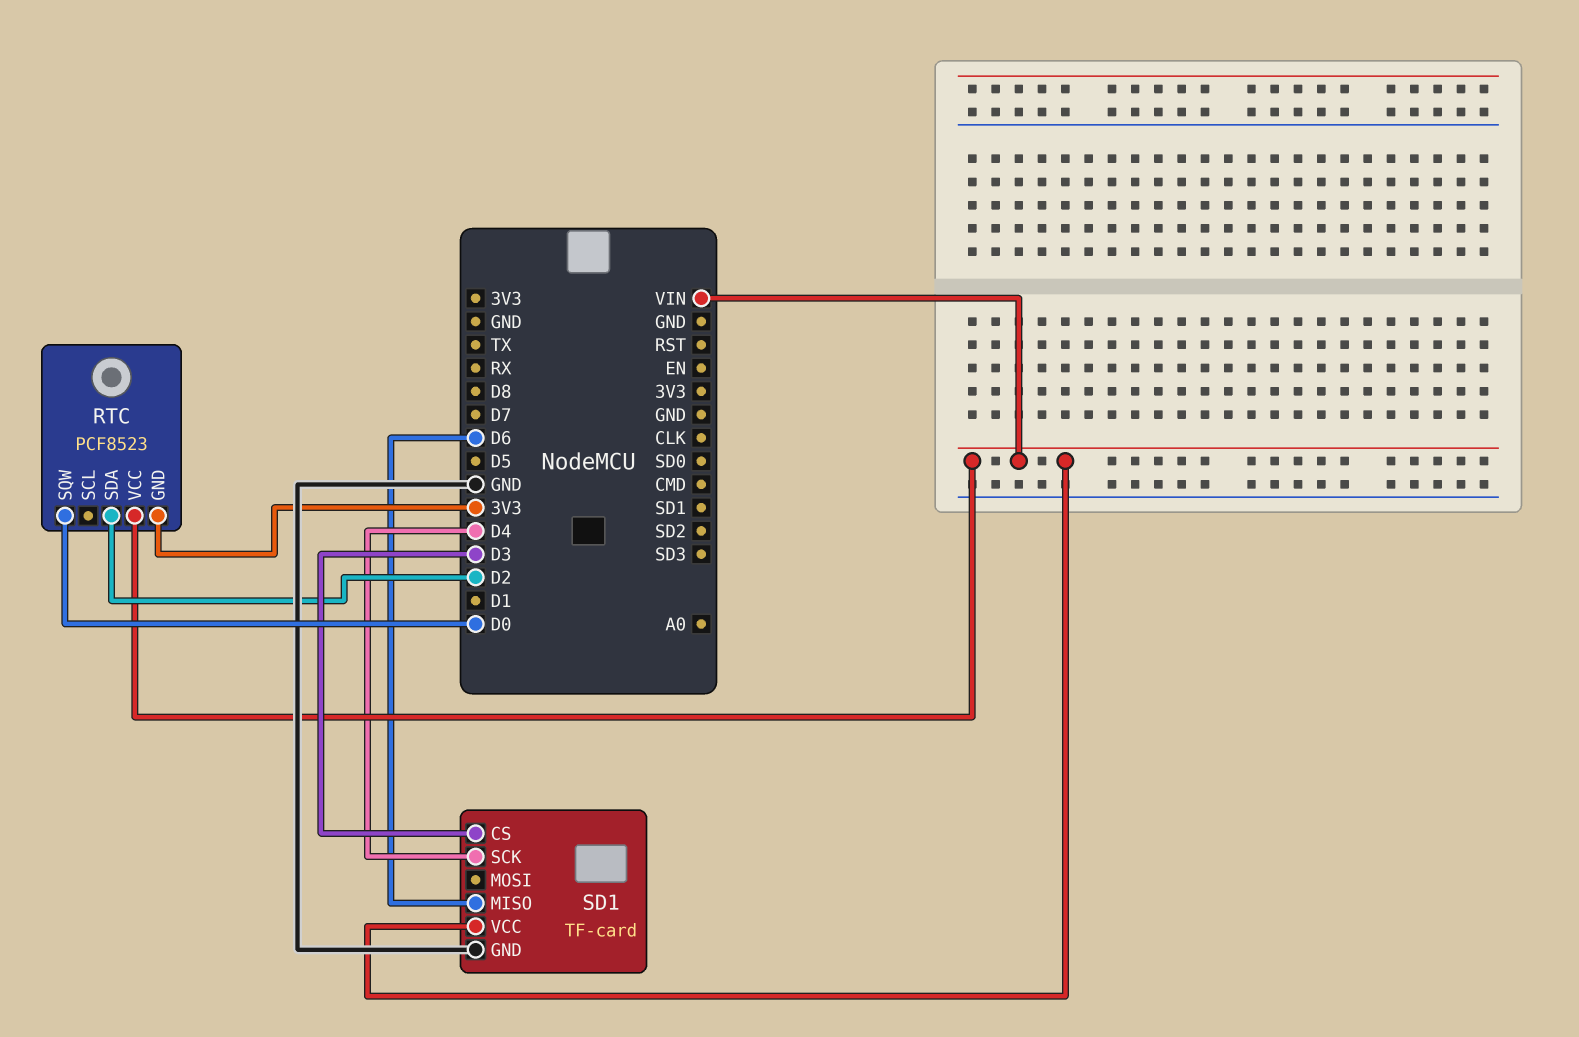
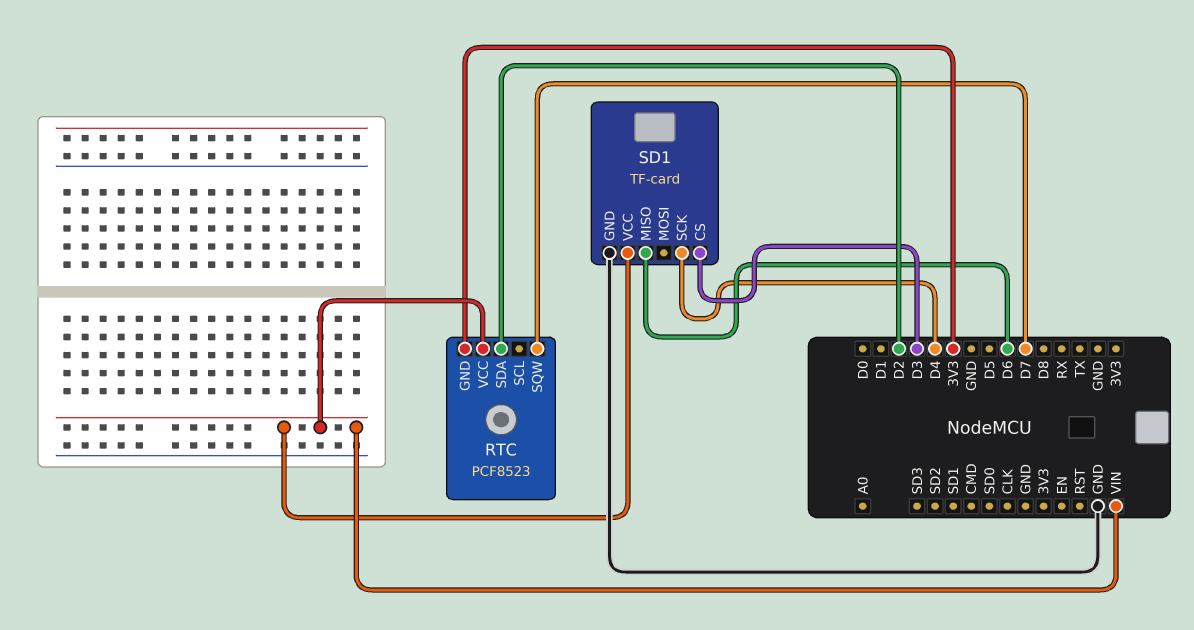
RTC pin SQW: D0 -> D7

